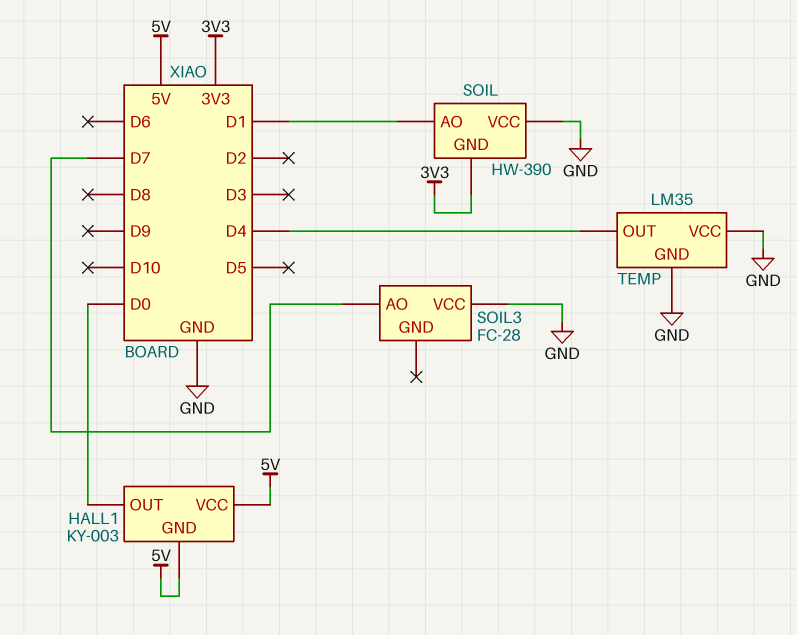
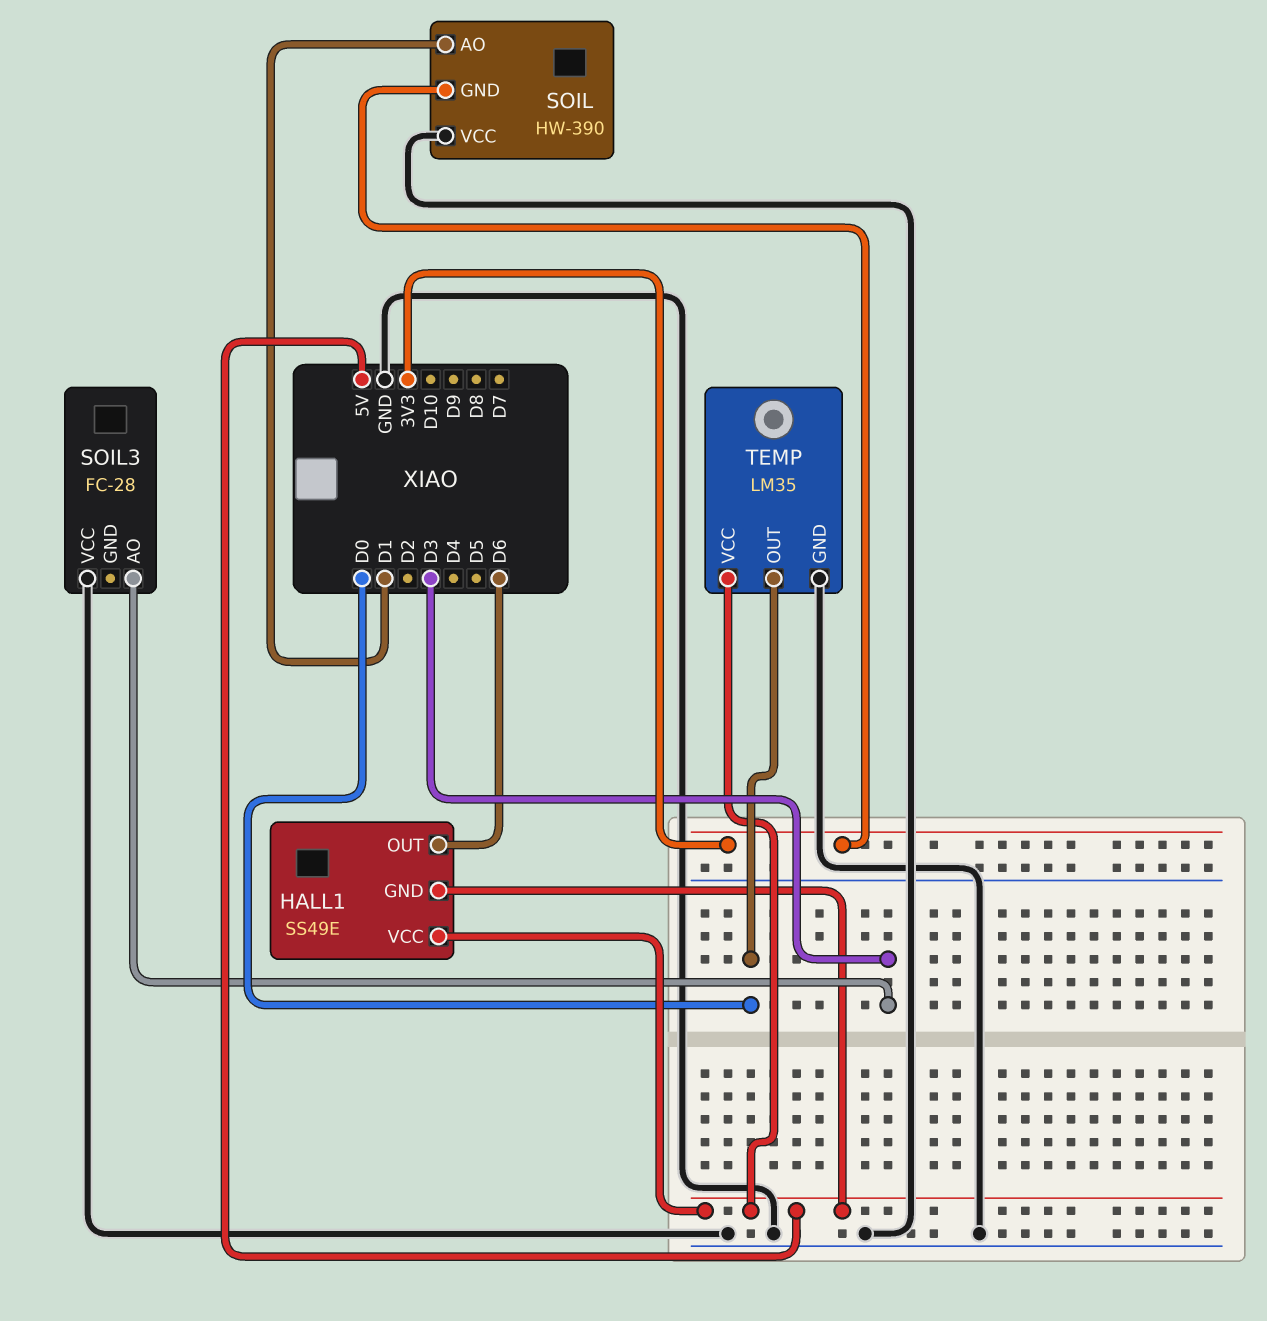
HALL1: KY-003 -> SS49E
HALL1 pin OUT: D0 -> D6
SOIL3 pin AO: D7 -> D3
TEMP pin OUT: D4 -> D0
TEMP pin VCC: GND -> 5V

